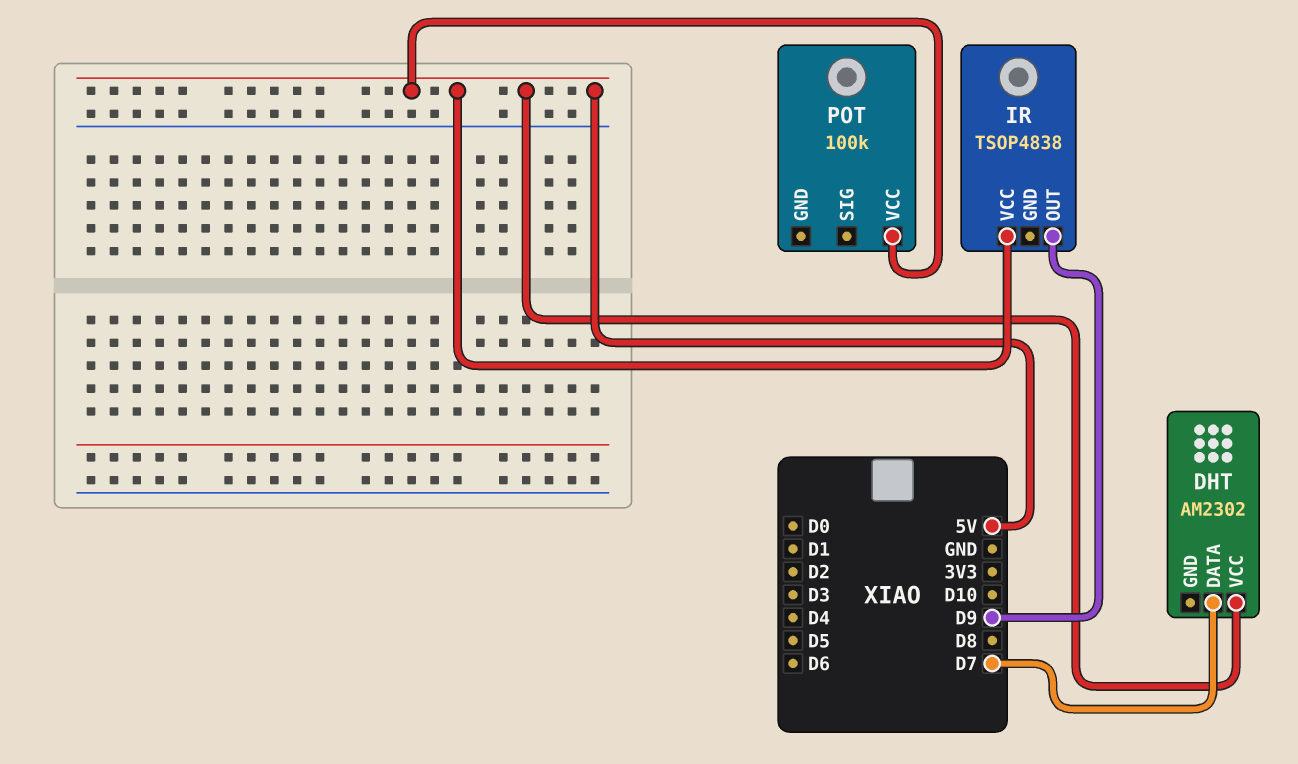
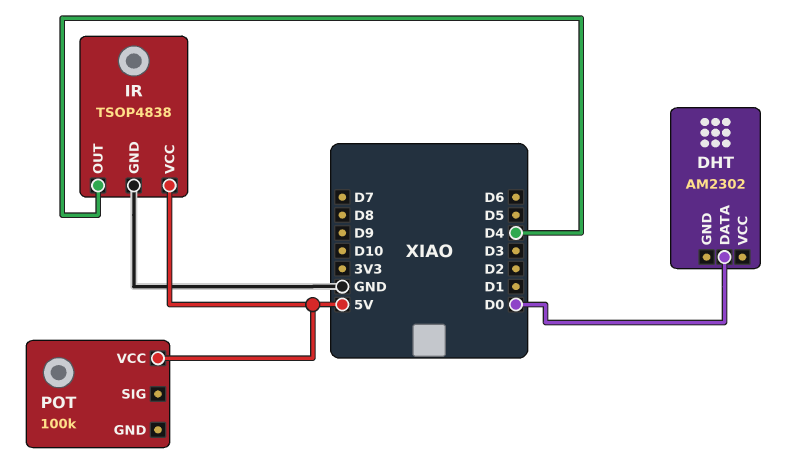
DHT pin DATA: D7 -> D0
DHT pin VCC: 5V -> none
IR pin GND: none -> GND
IR pin OUT: D9 -> D4

